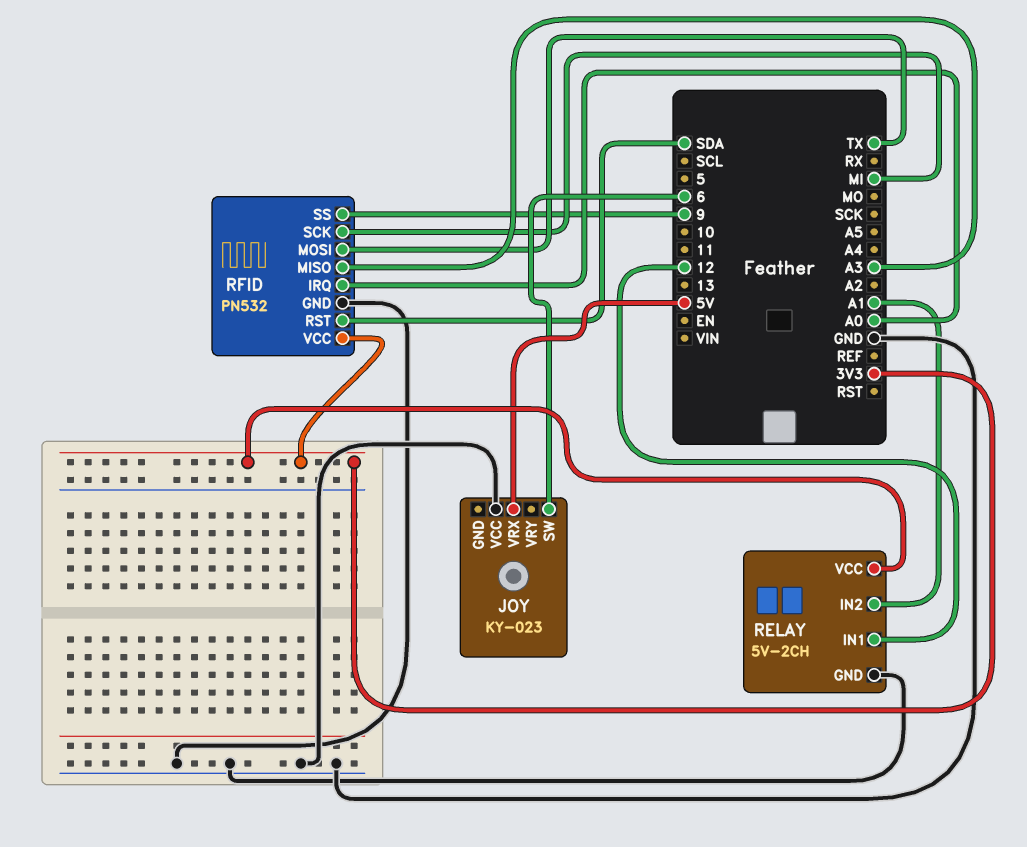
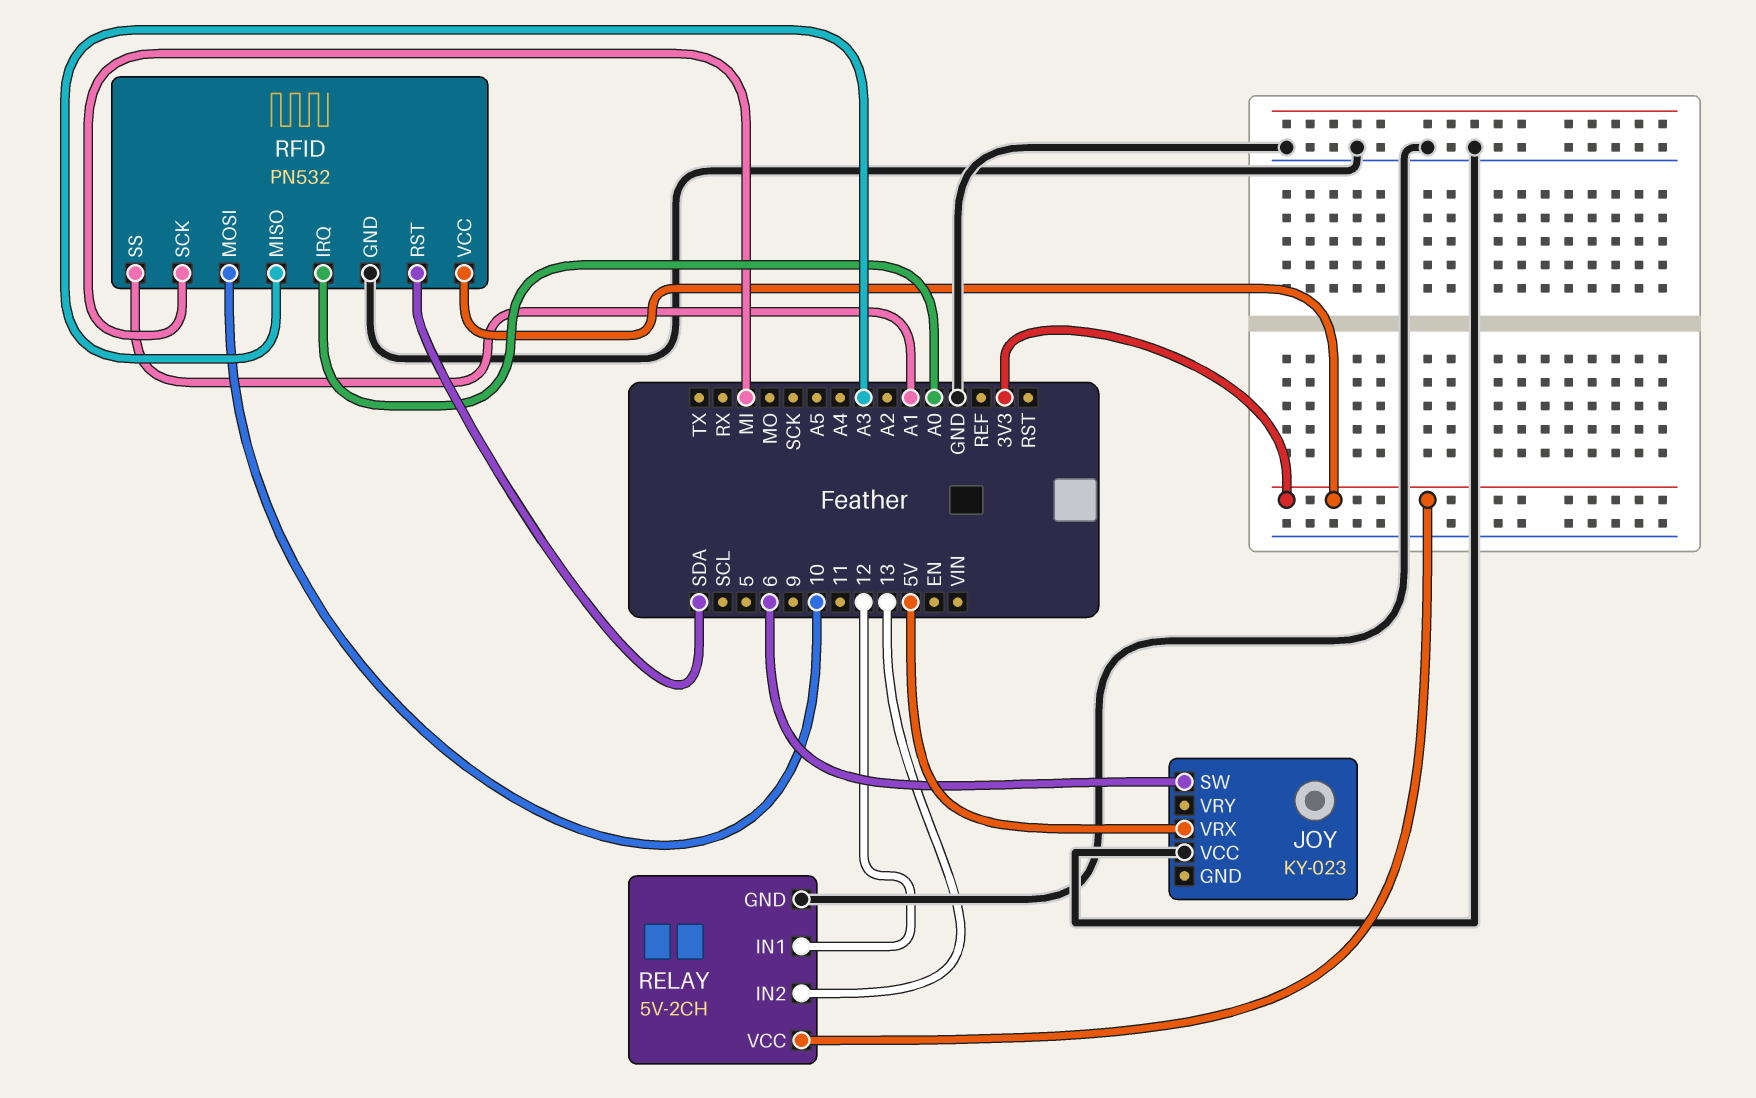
RELAY pin IN2: A1 -> 13
RFID pin MOSI: TX -> 10
RFID pin SS: 9 -> A1

